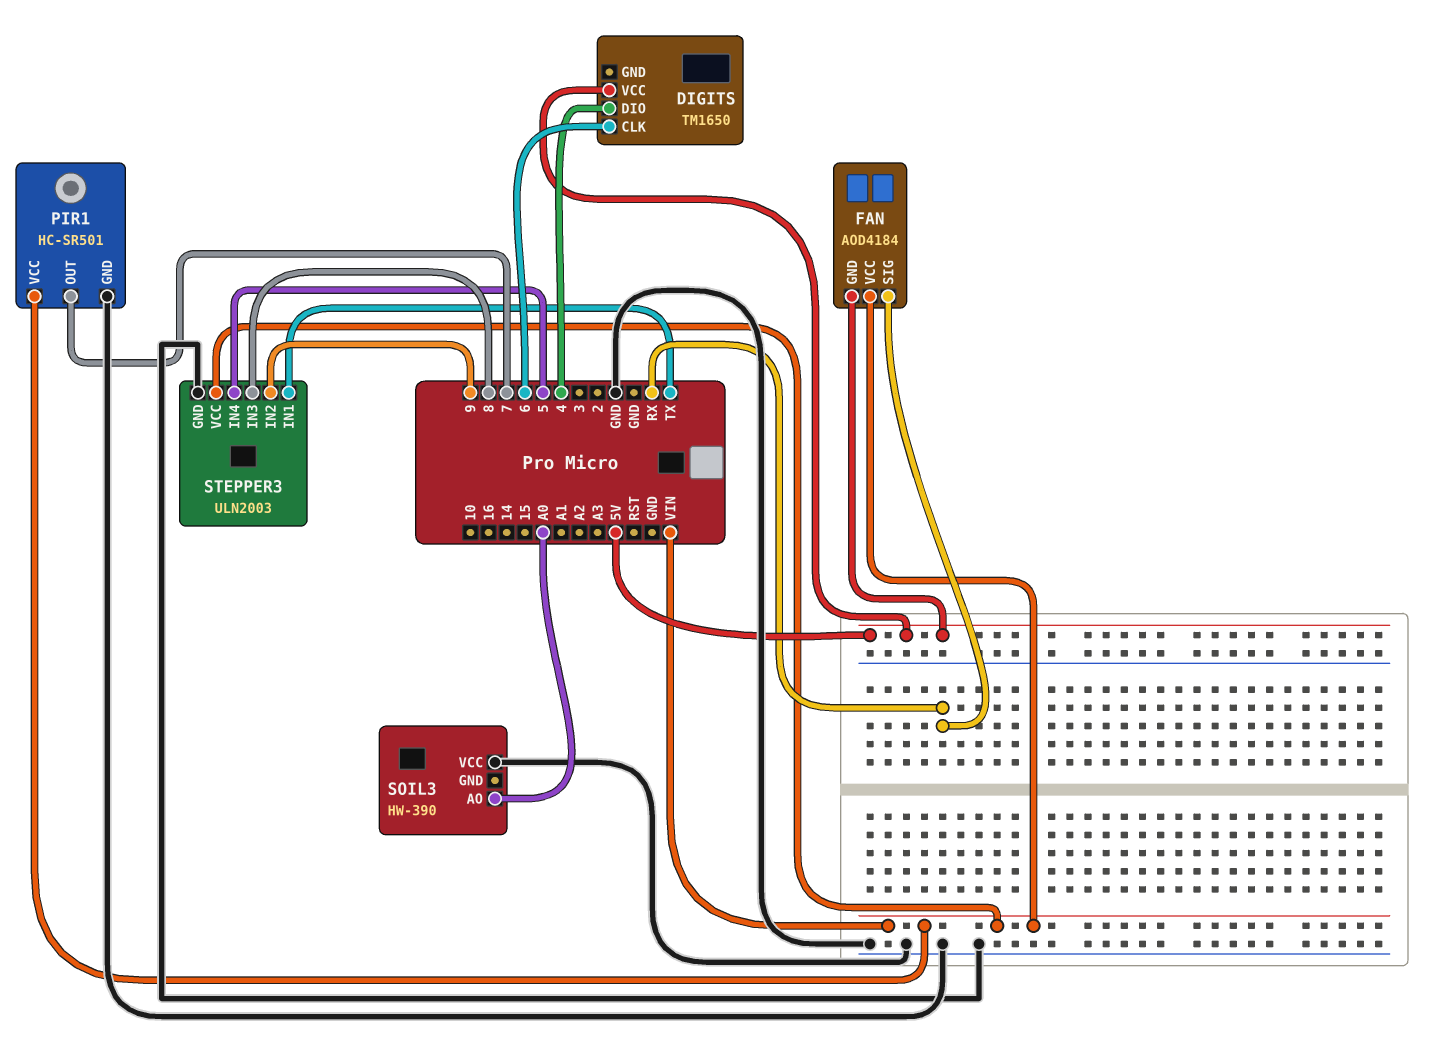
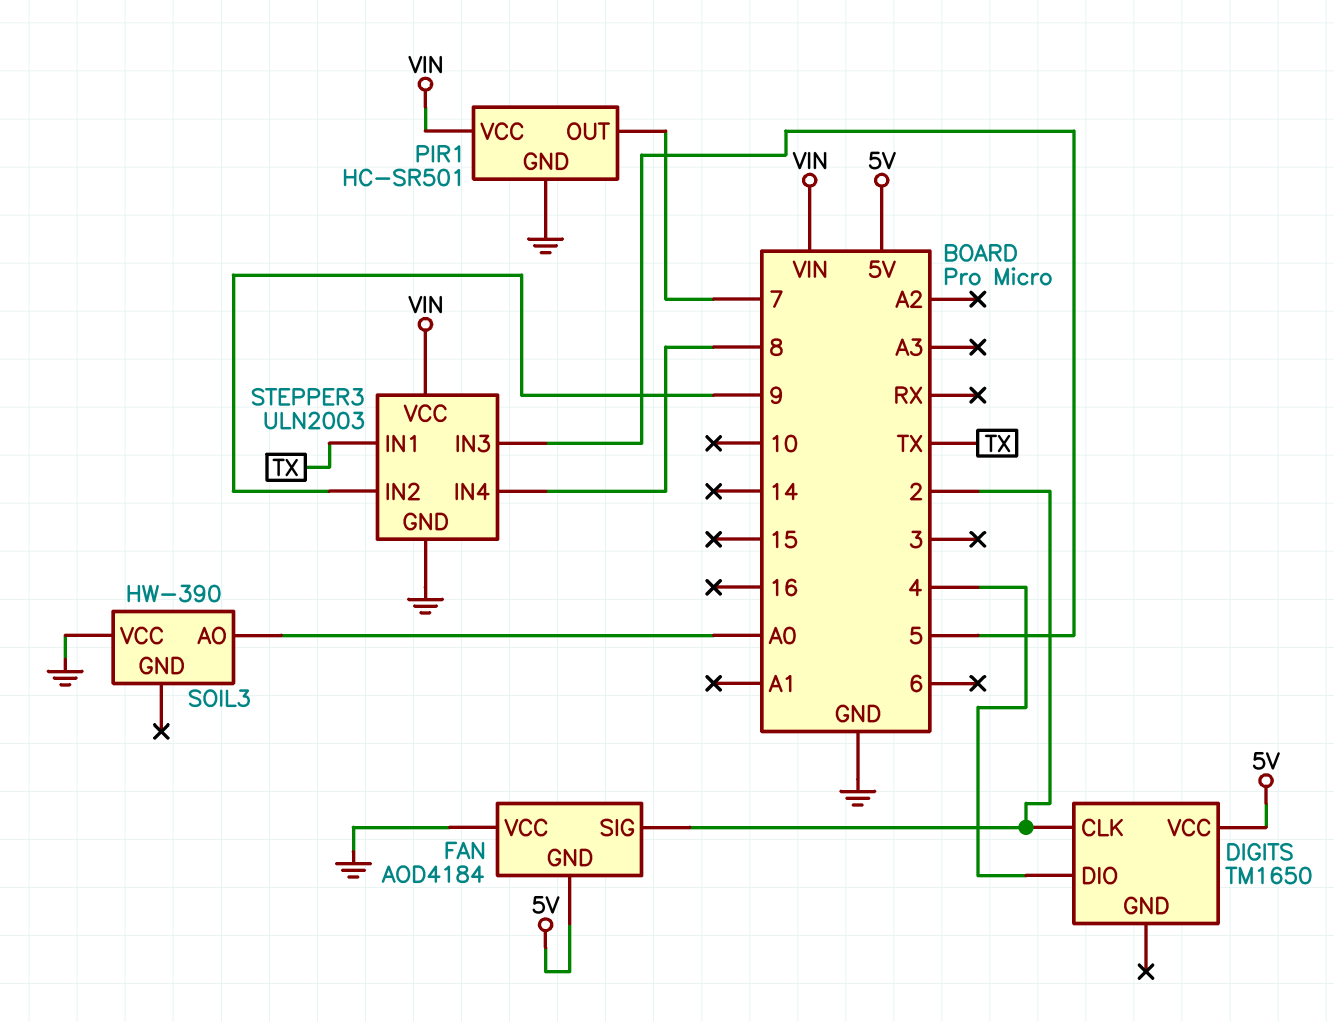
DIGITS pin CLK: 6 -> 2
FAN pin SIG: RX -> 2
FAN pin VCC: VIN -> GND
STEPPER3 pin IN3: 8 -> 5
STEPPER3 pin IN4: 5 -> 8

